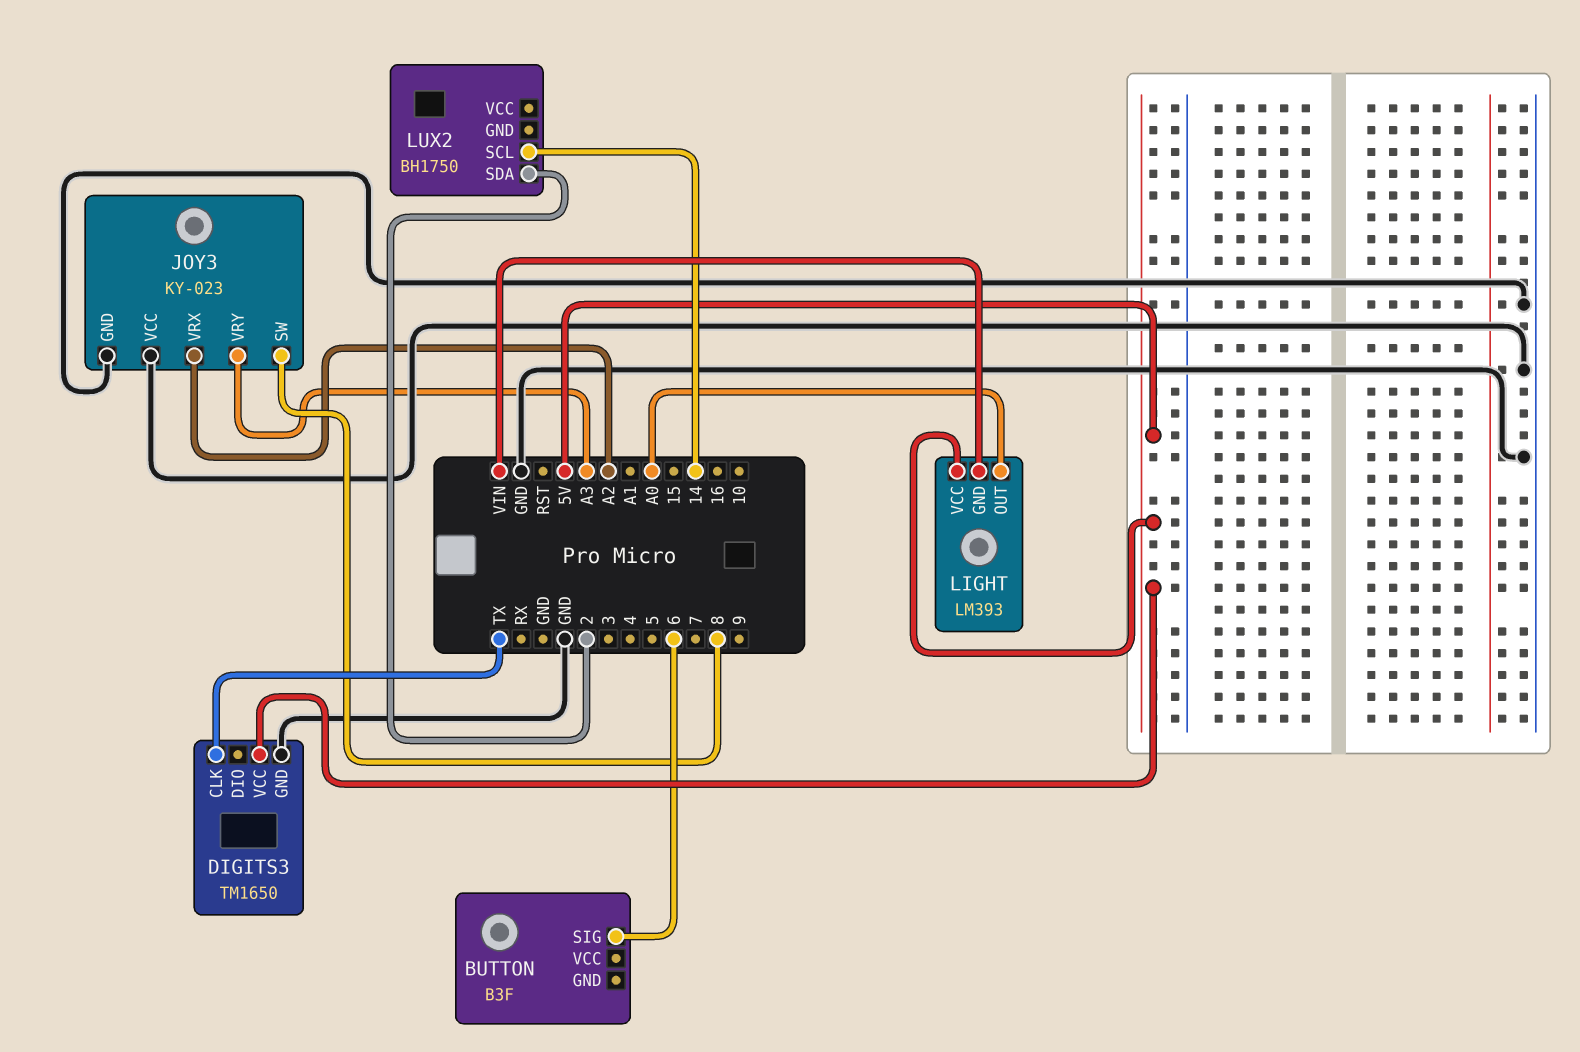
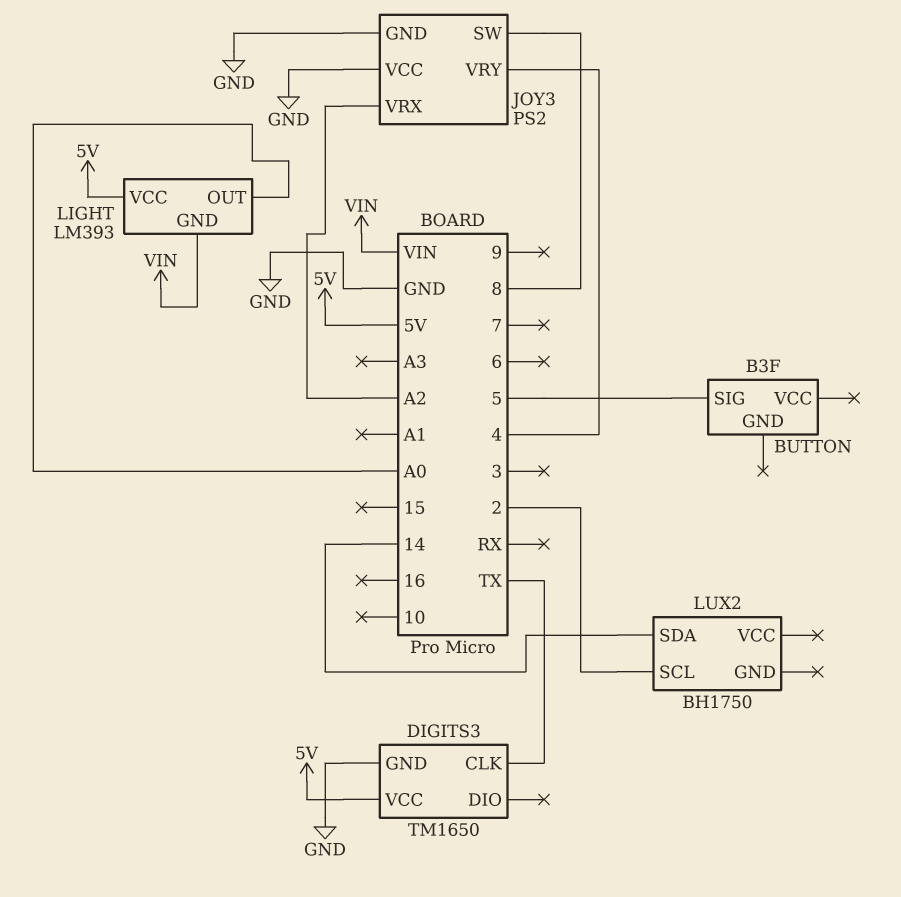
BUTTON pin SIG: 6 -> 5
JOY3: KY-023 -> PS2
JOY3 pin VRY: A3 -> 4
LUX2 pin SCL: 14 -> 2
LUX2 pin SDA: 2 -> 14

